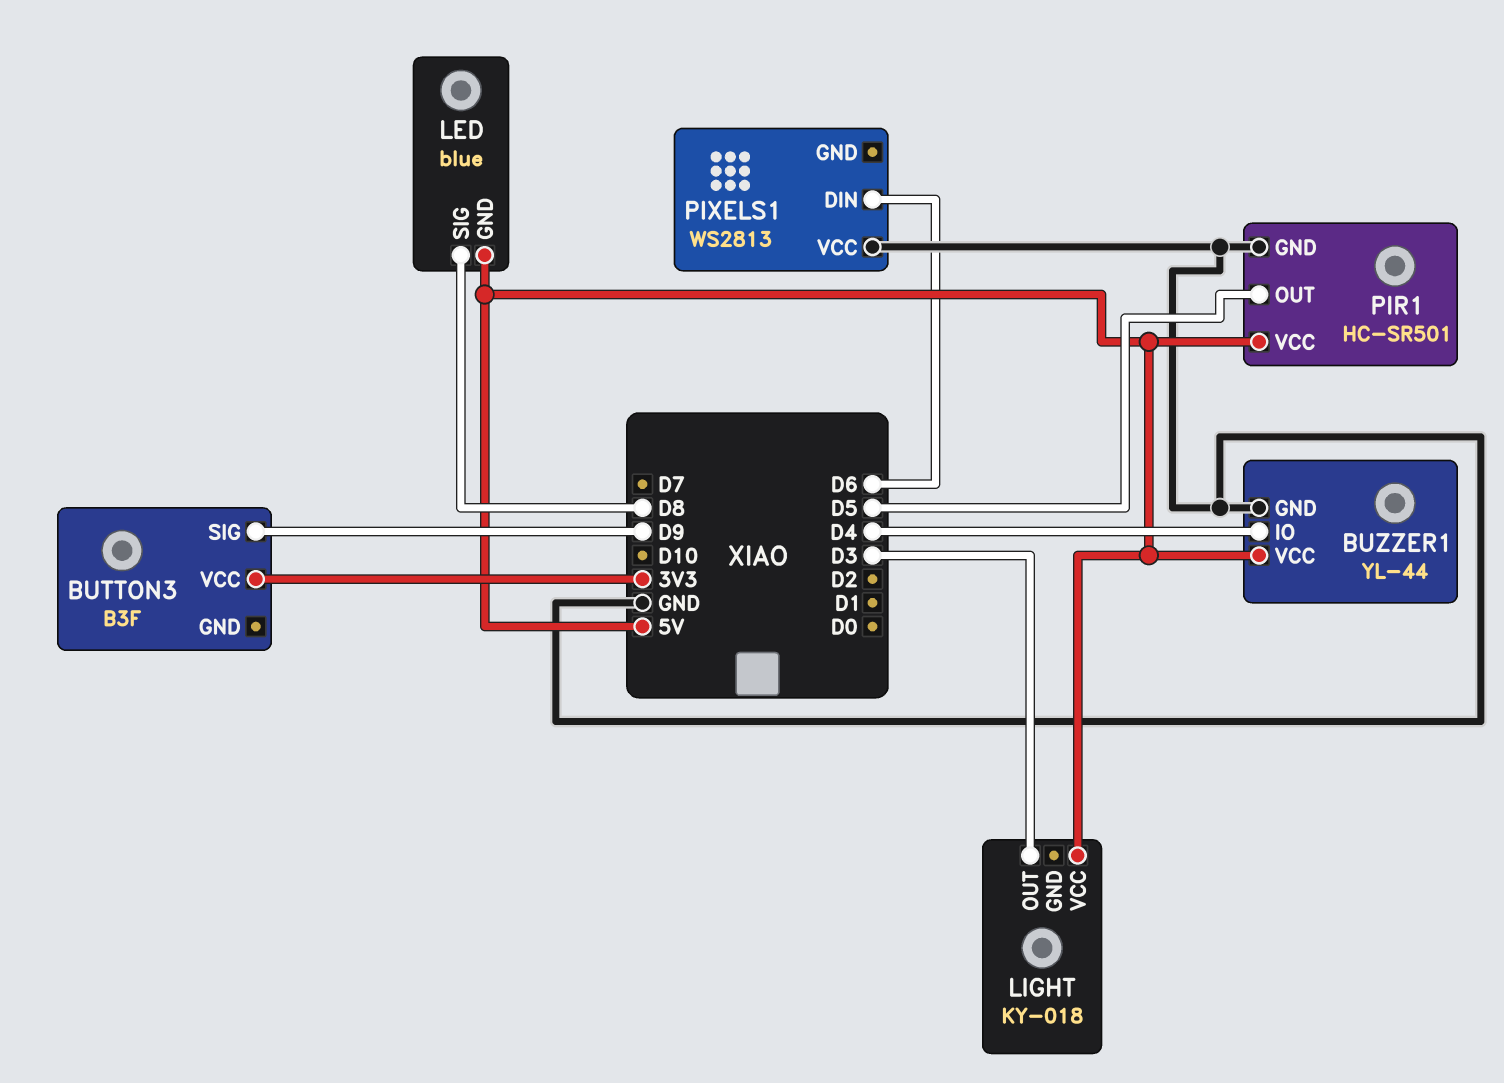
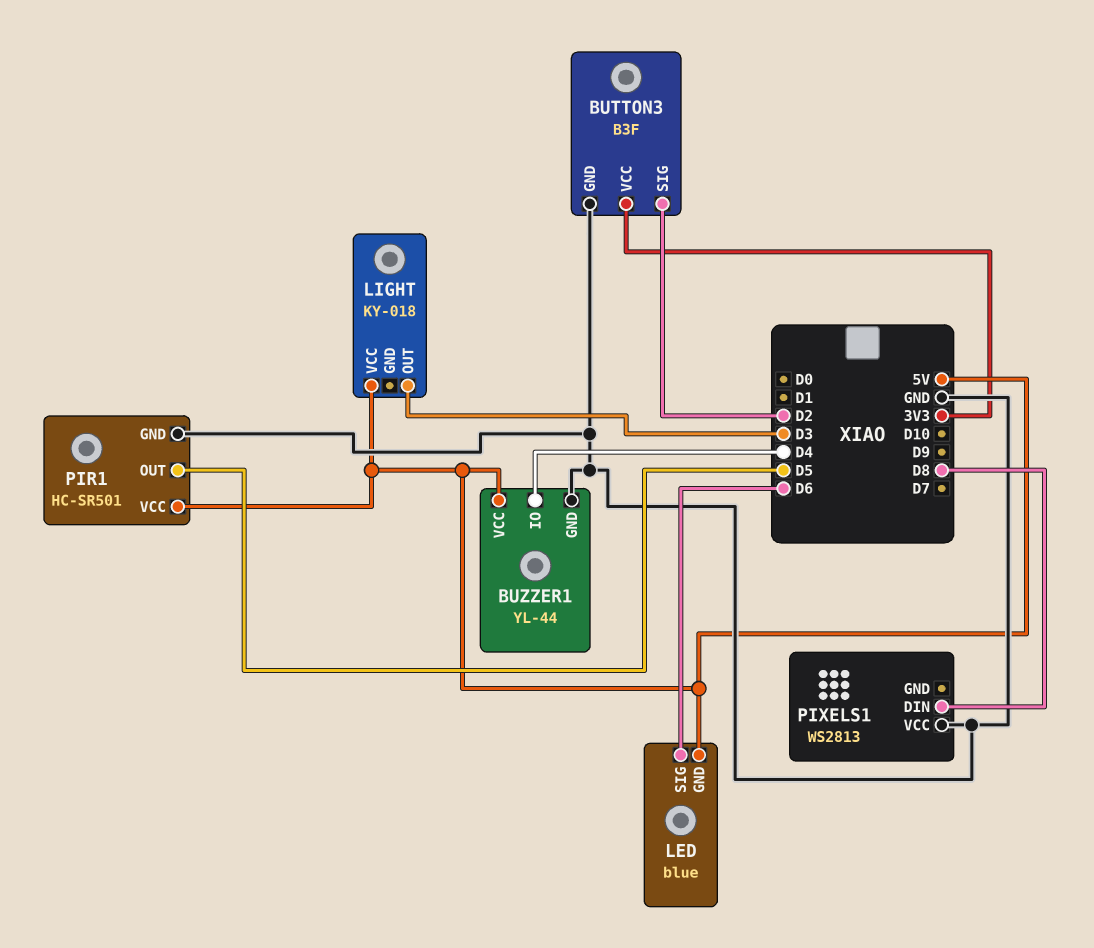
BUTTON3 pin GND: none -> GND
BUTTON3 pin SIG: D9 -> D2
LED pin SIG: D8 -> D6
PIXELS1 pin DIN: D6 -> D8

